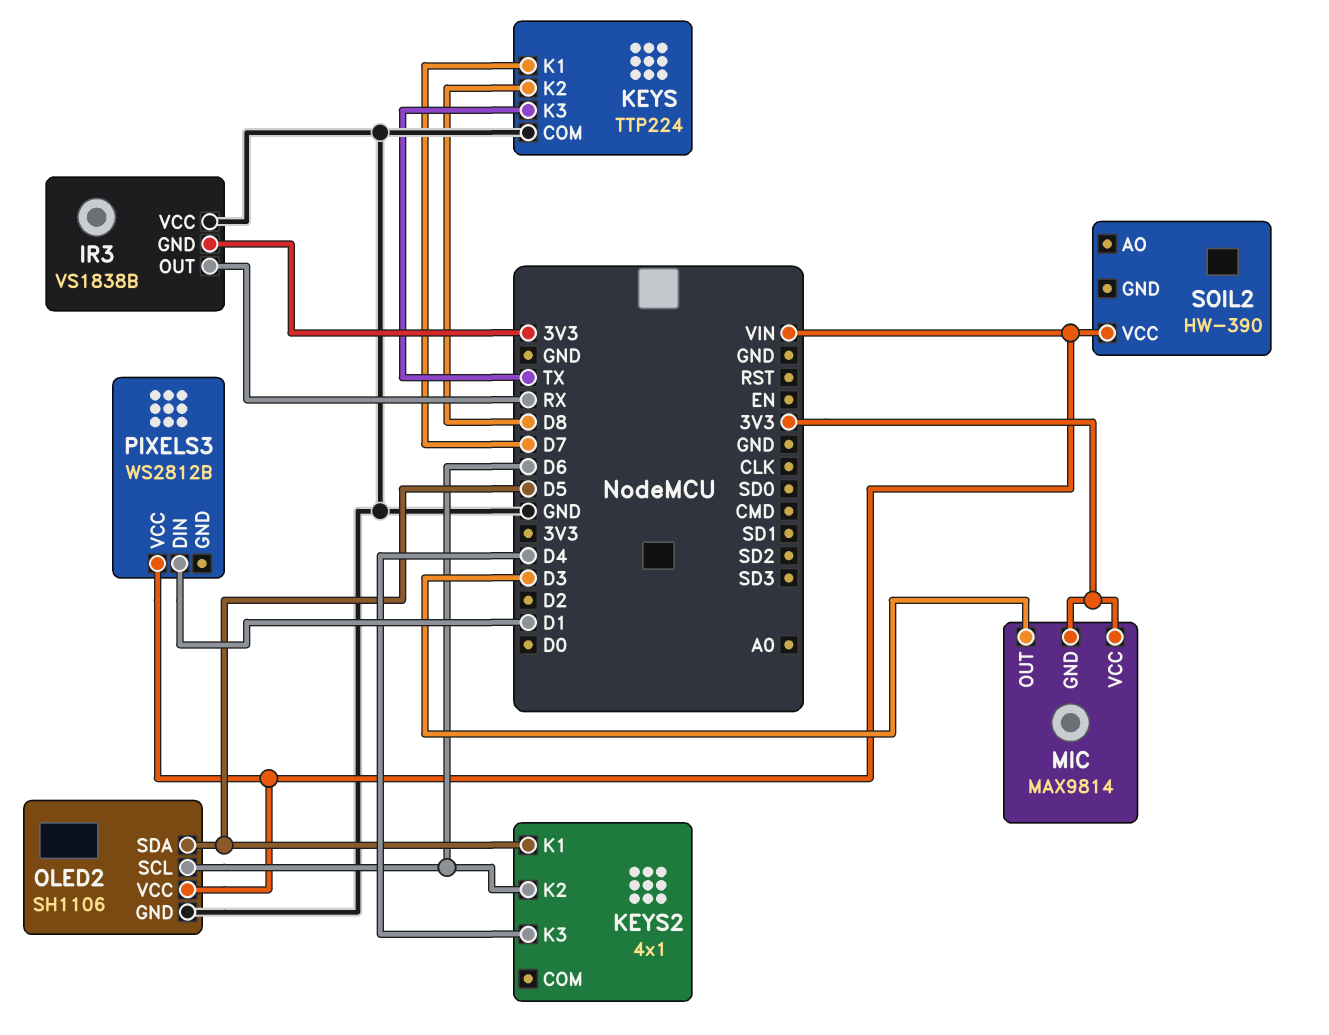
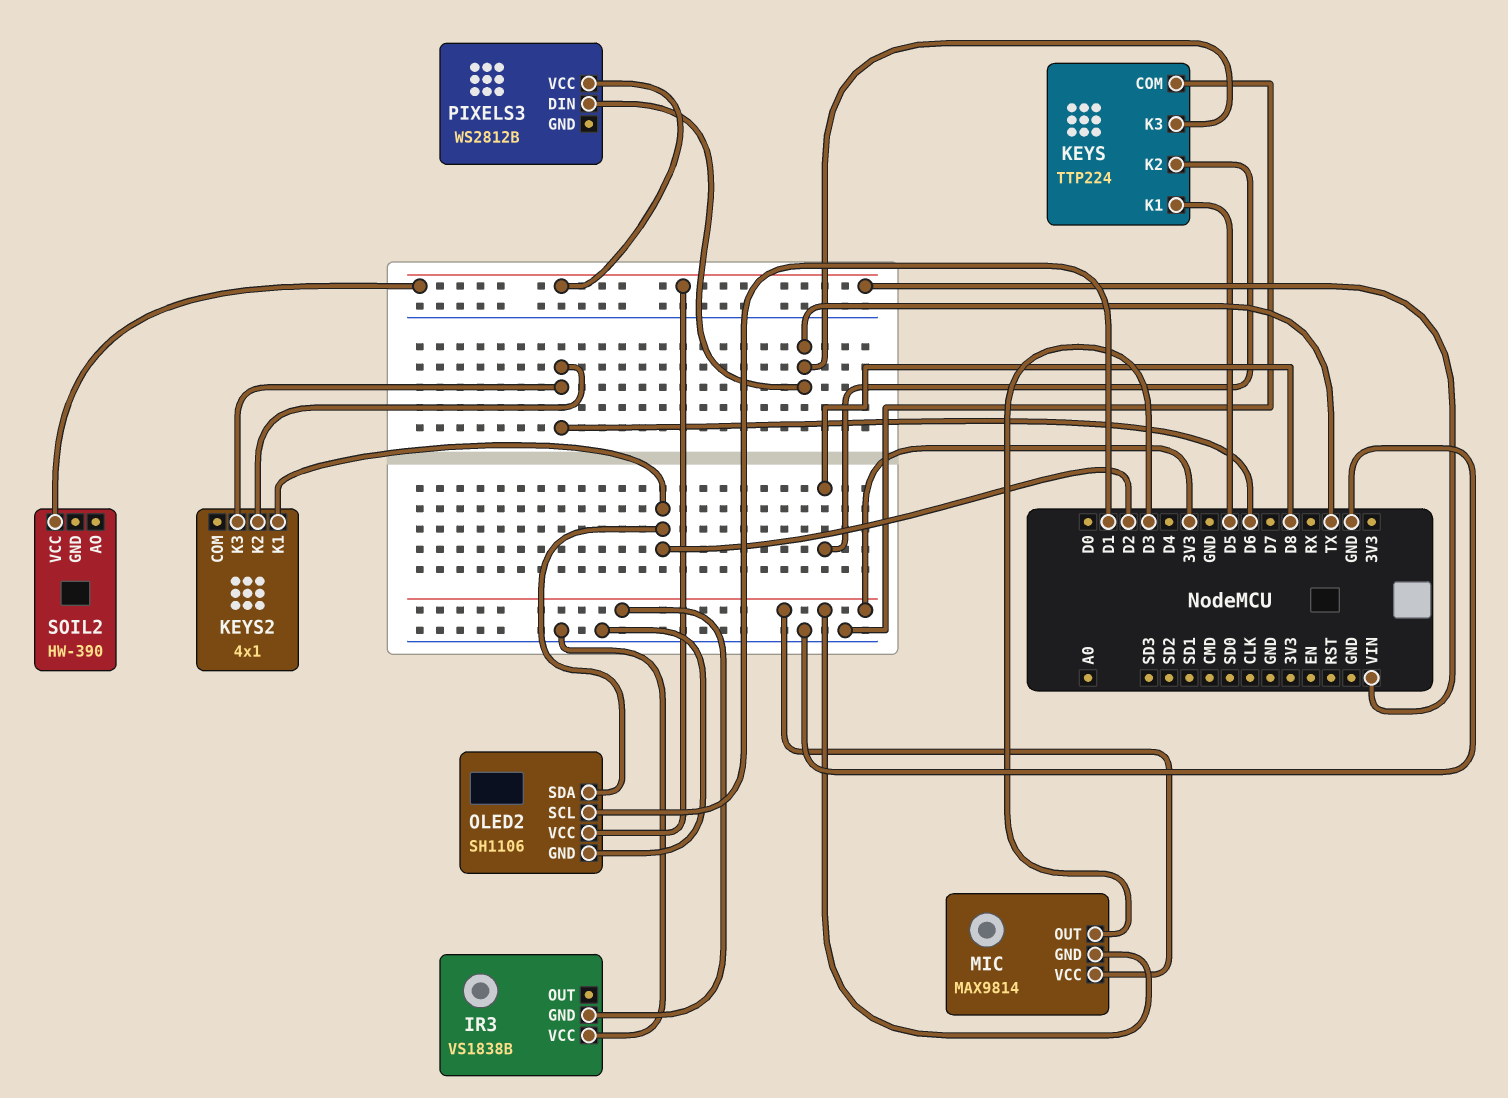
IR3 pin OUT: RX -> none
KEYS pin K1: D7 -> D5
KEYS2 pin K1: D5 -> D2
KEYS2 pin K3: D4 -> D6
OLED2 pin SCL: D6 -> D1
OLED2 pin SDA: D5 -> D2
PIXELS3 pin DIN: D1 -> TX

